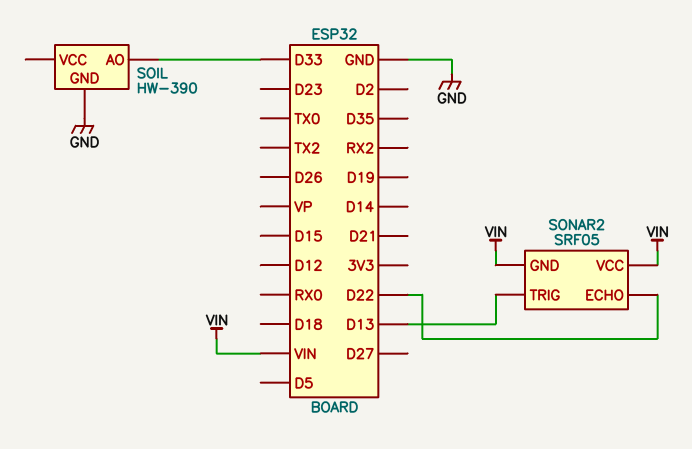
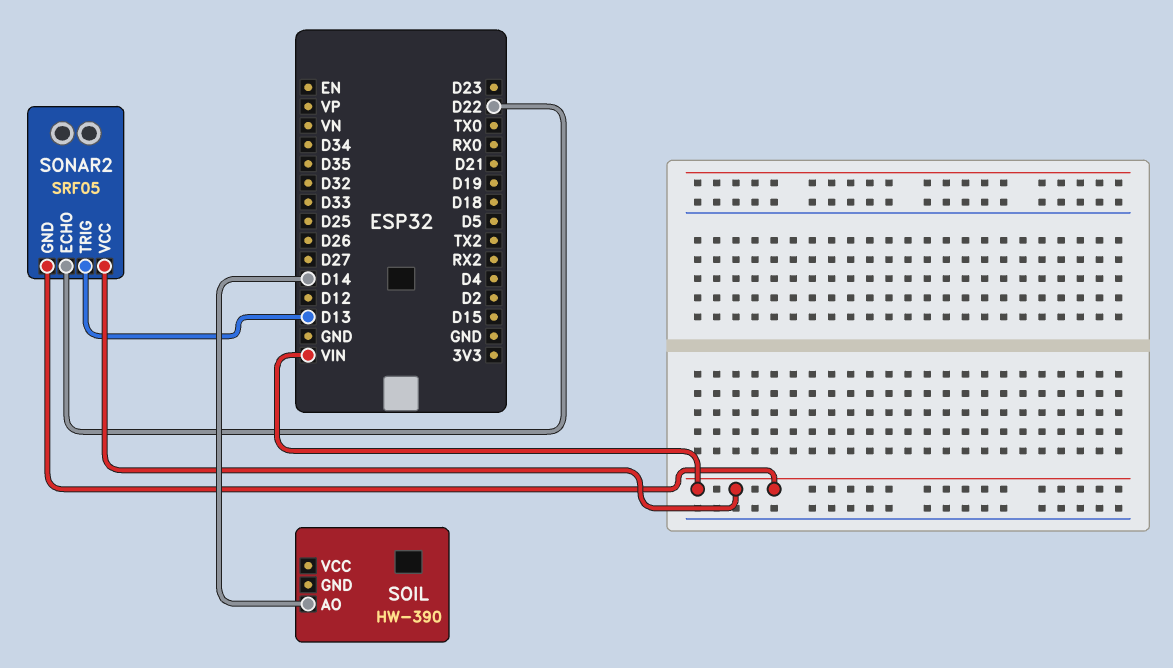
SOIL pin AO: D33 -> D14
SOIL pin GND: GND -> none

